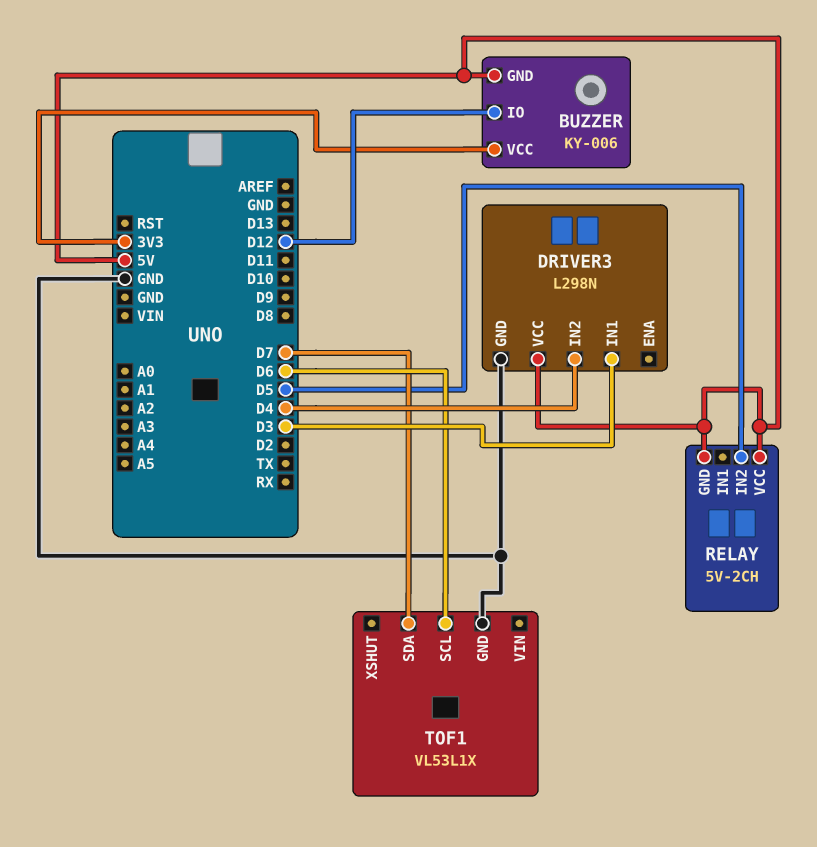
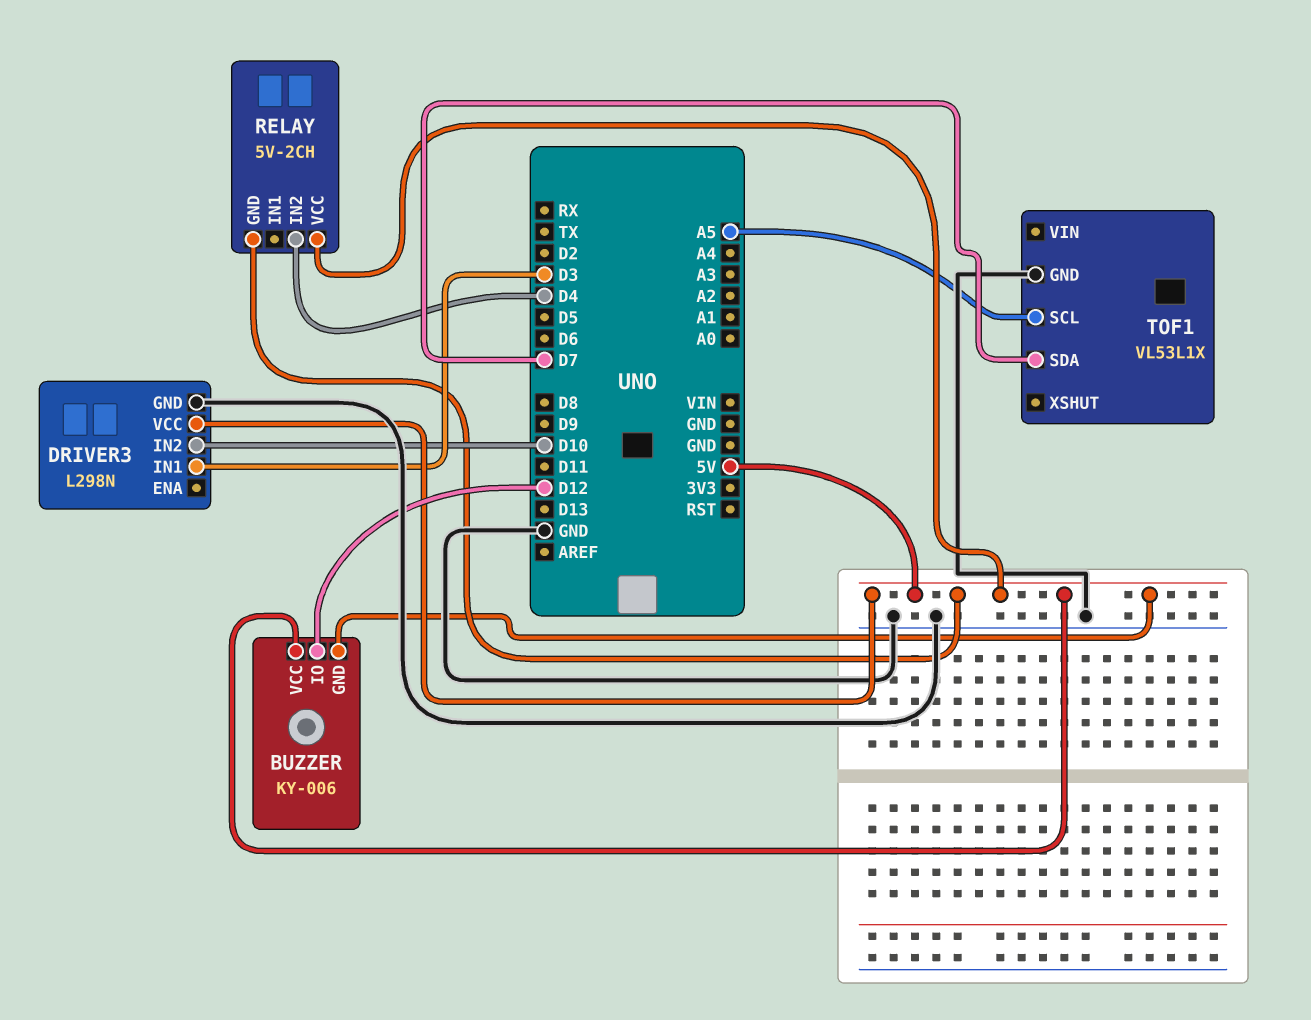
BUZZER pin VCC: 3V3 -> 5V
DRIVER3 pin IN2: D4 -> D10
RELAY pin IN2: D5 -> D4
TOF1 pin SCL: D6 -> A5

